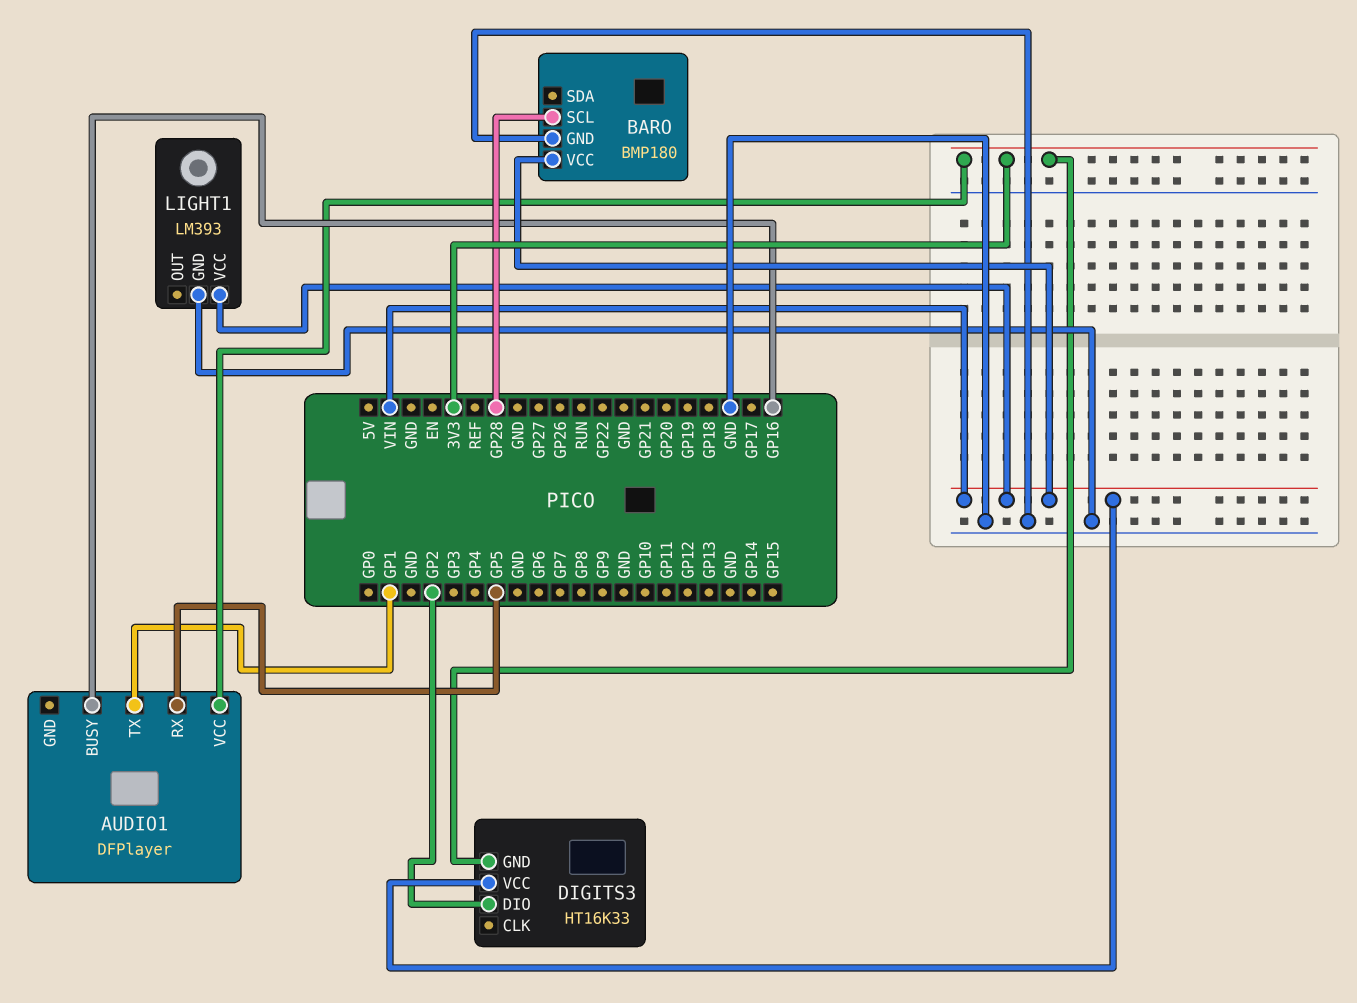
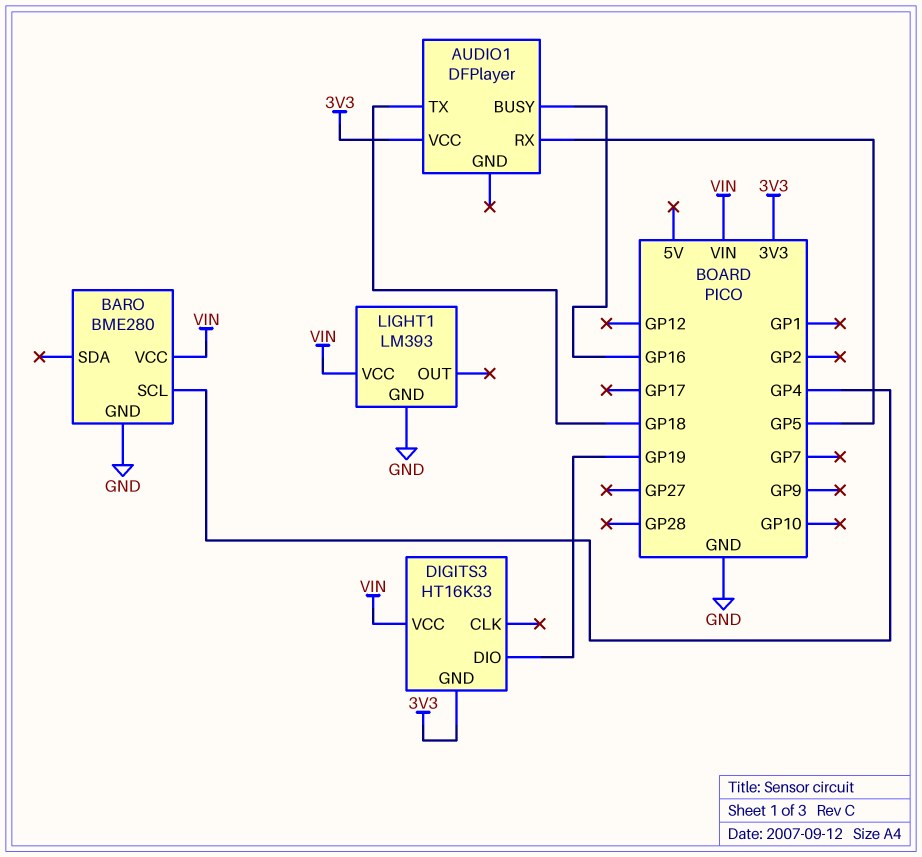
AUDIO1 pin TX: GP1 -> GP18
BARO: BMP180 -> BME280
BARO pin SCL: GP28 -> GP4
DIGITS3 pin DIO: GP2 -> GP19

